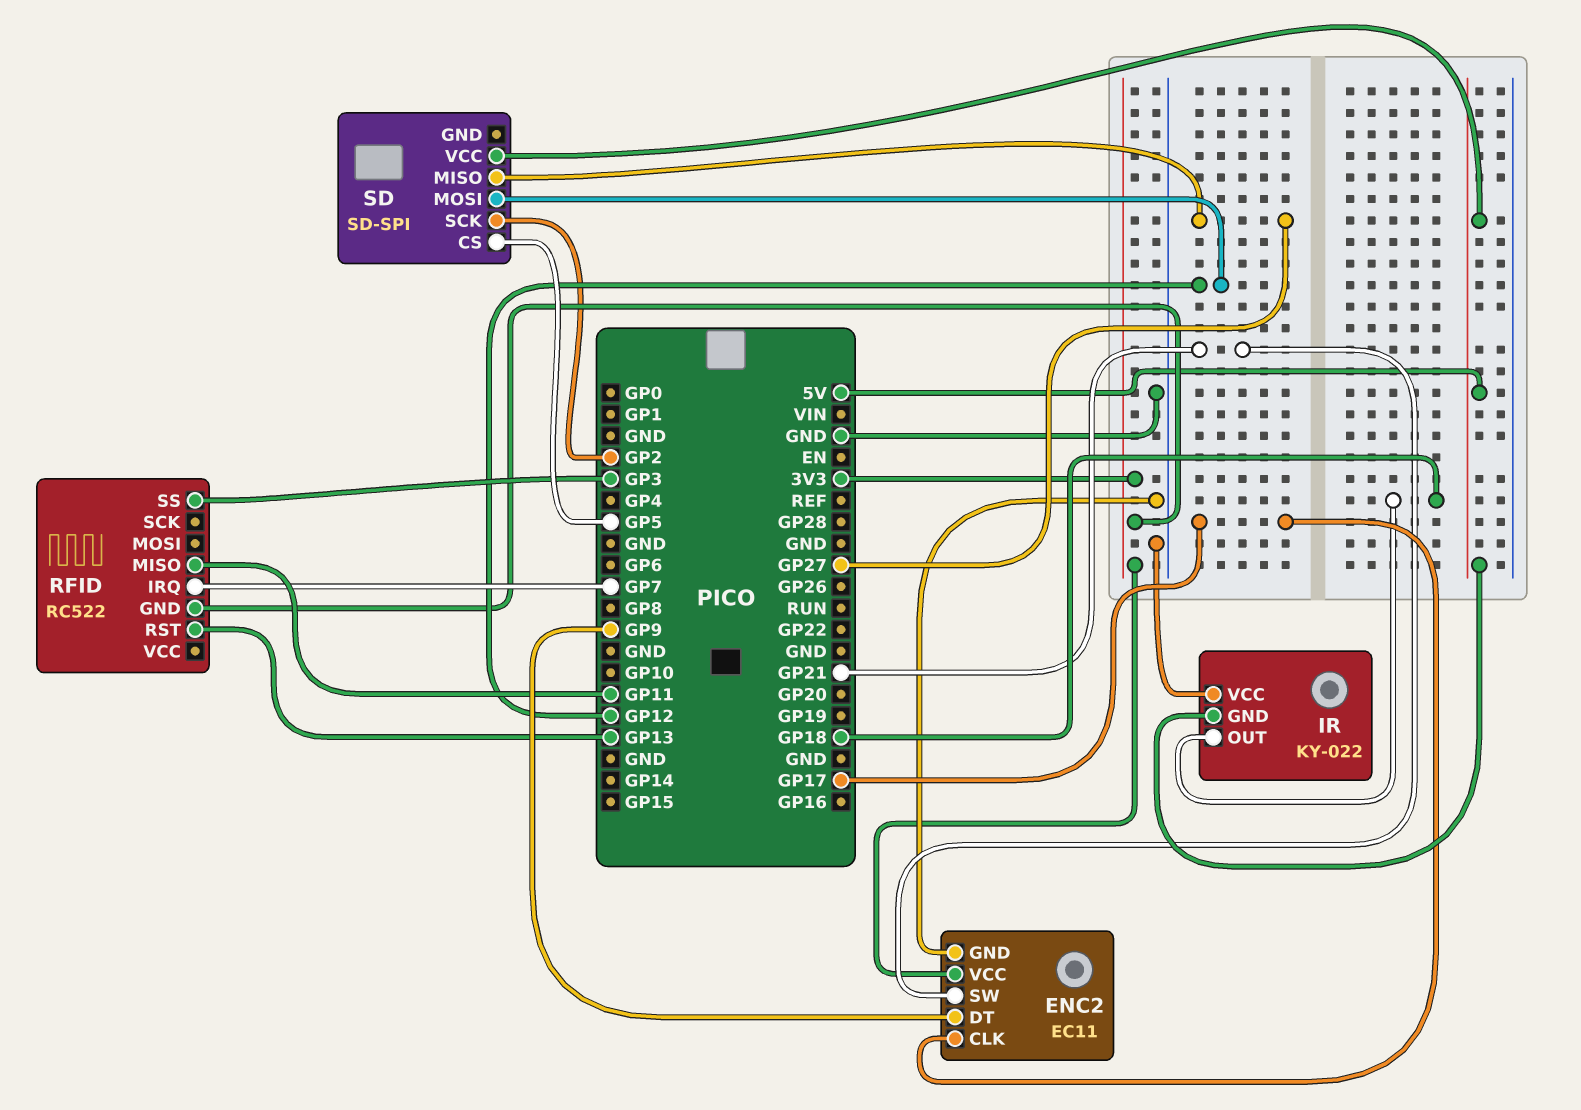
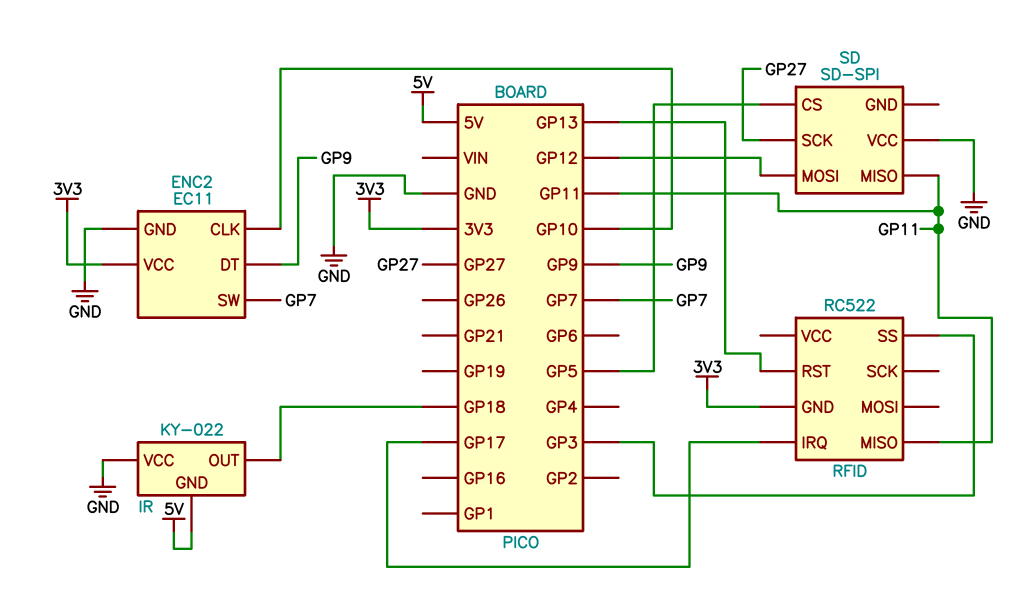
ENC2 pin CLK: GP17 -> GP10
ENC2 pin SW: GP21 -> GP7
RFID pin IRQ: GP7 -> GP17
SD pin MISO: GP27 -> GP11
SD pin SCK: GP2 -> GP27
SD pin VCC: 5V -> GND

